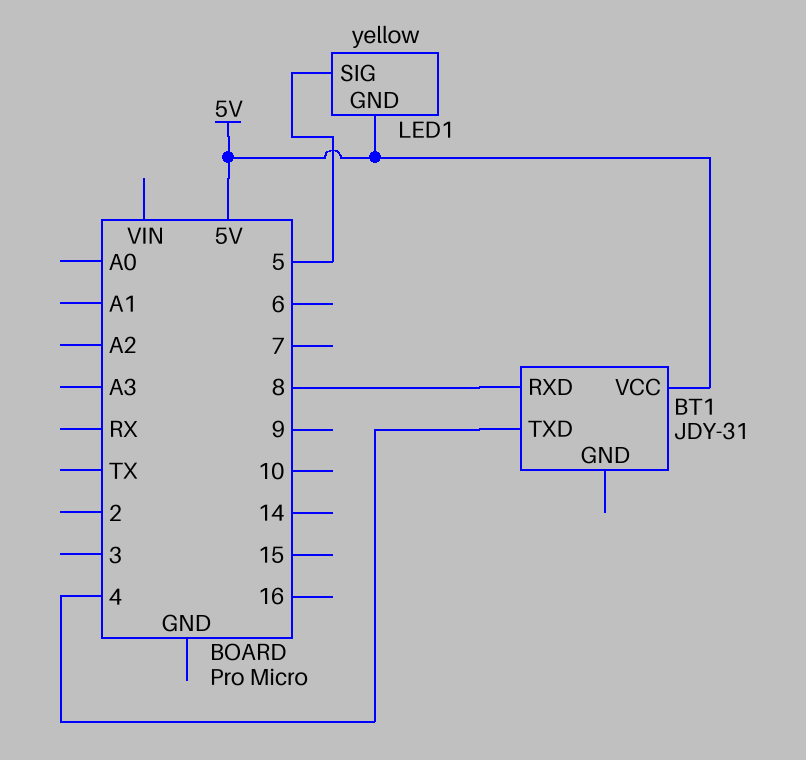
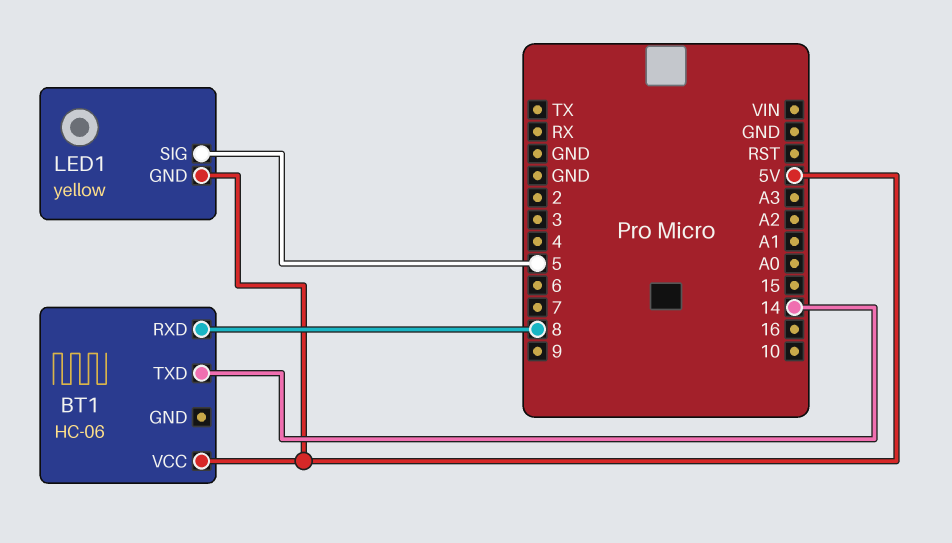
BT1: JDY-31 -> HC-06
BT1 pin TXD: 4 -> 14

